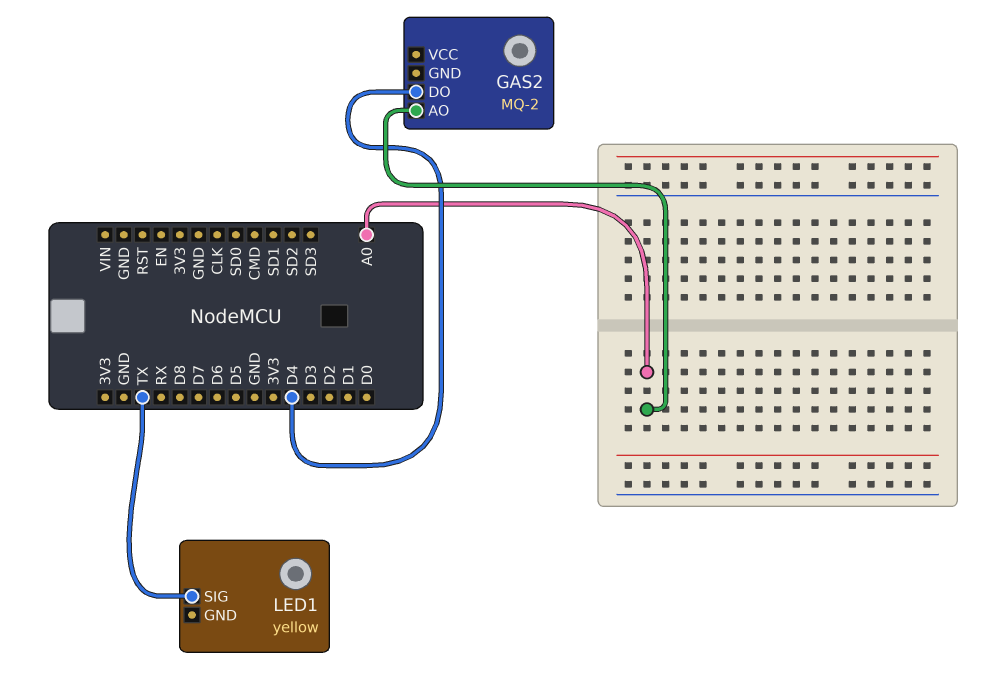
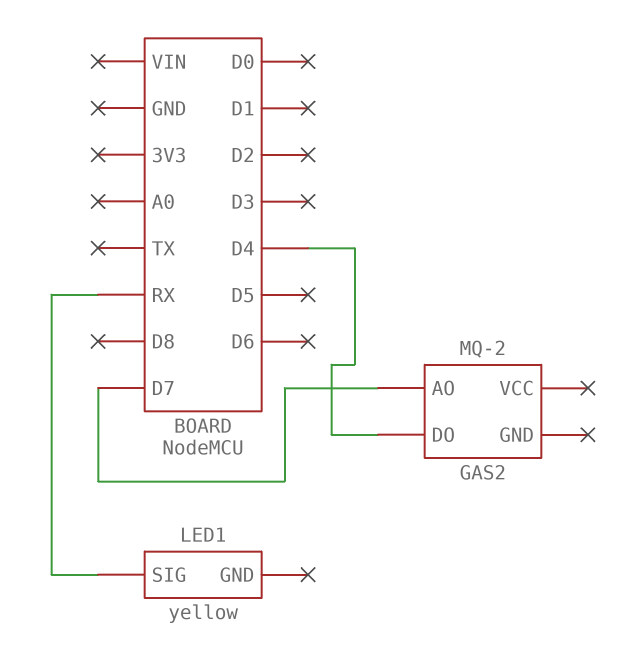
GAS2 pin AO: A0 -> D7
LED1 pin SIG: TX -> RX

